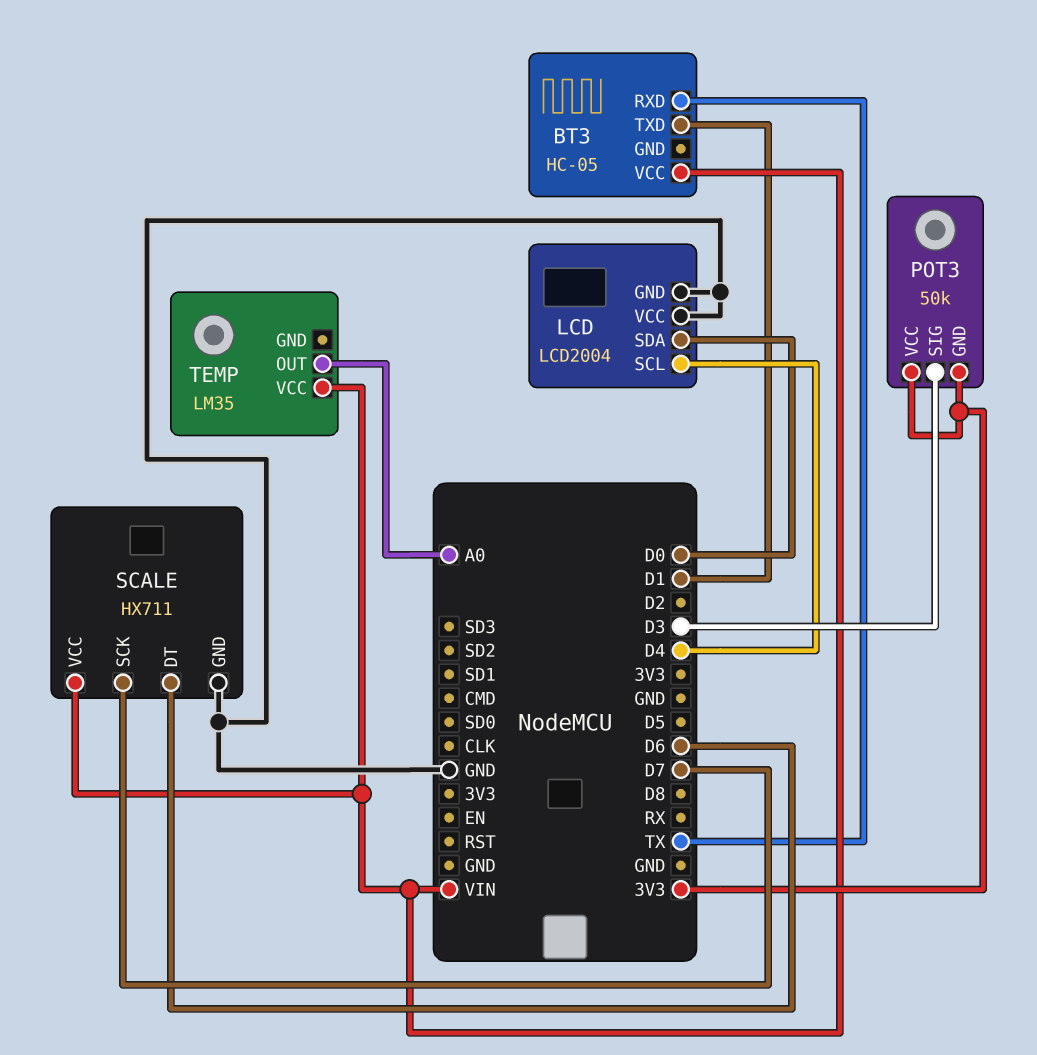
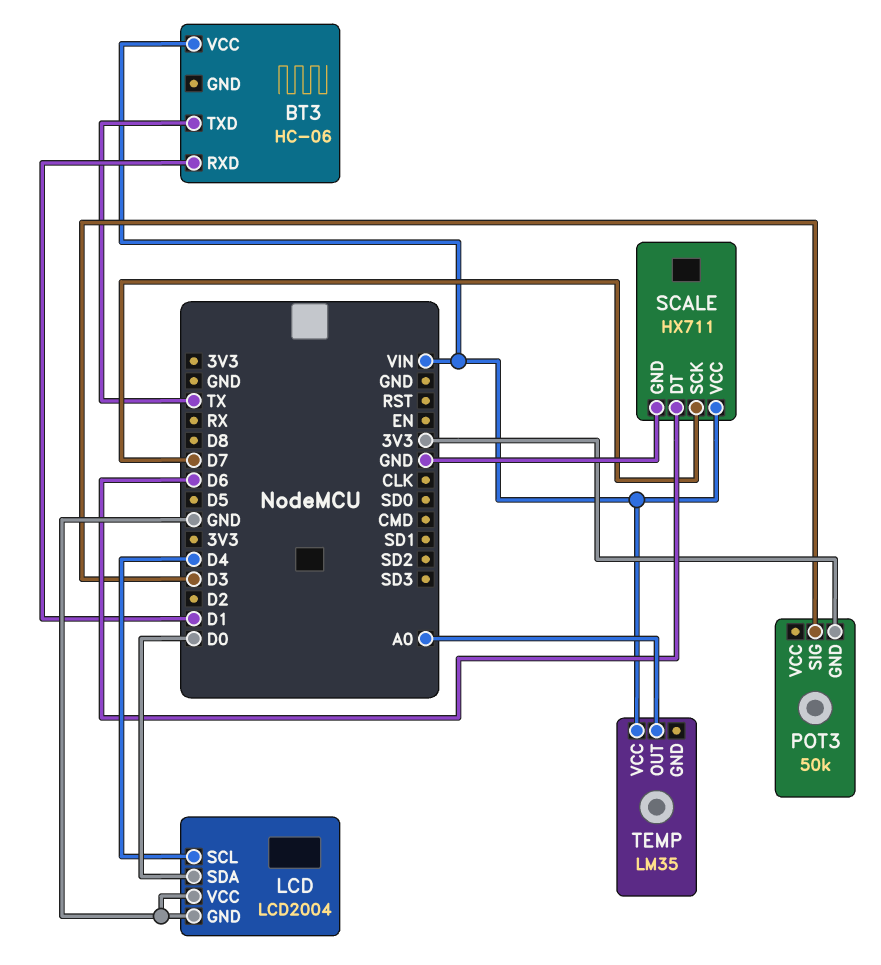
BT3: HC-05 -> HC-06
BT3 pin RXD: TX -> D1
BT3 pin TXD: D1 -> TX
POT3 pin VCC: 3V3 -> none

